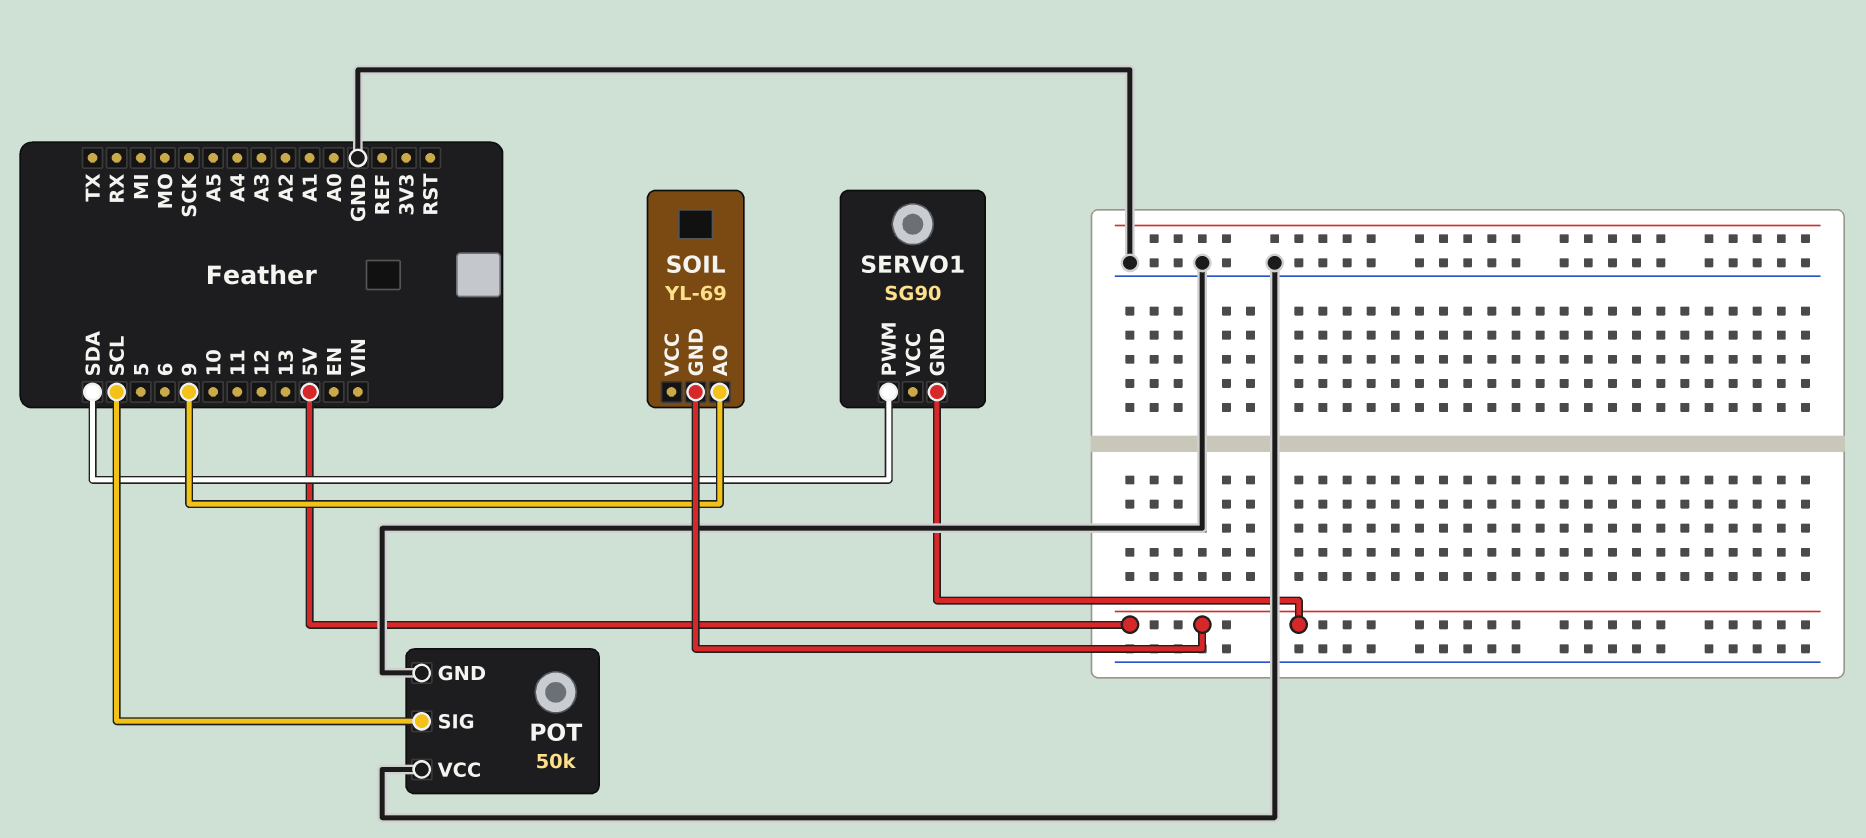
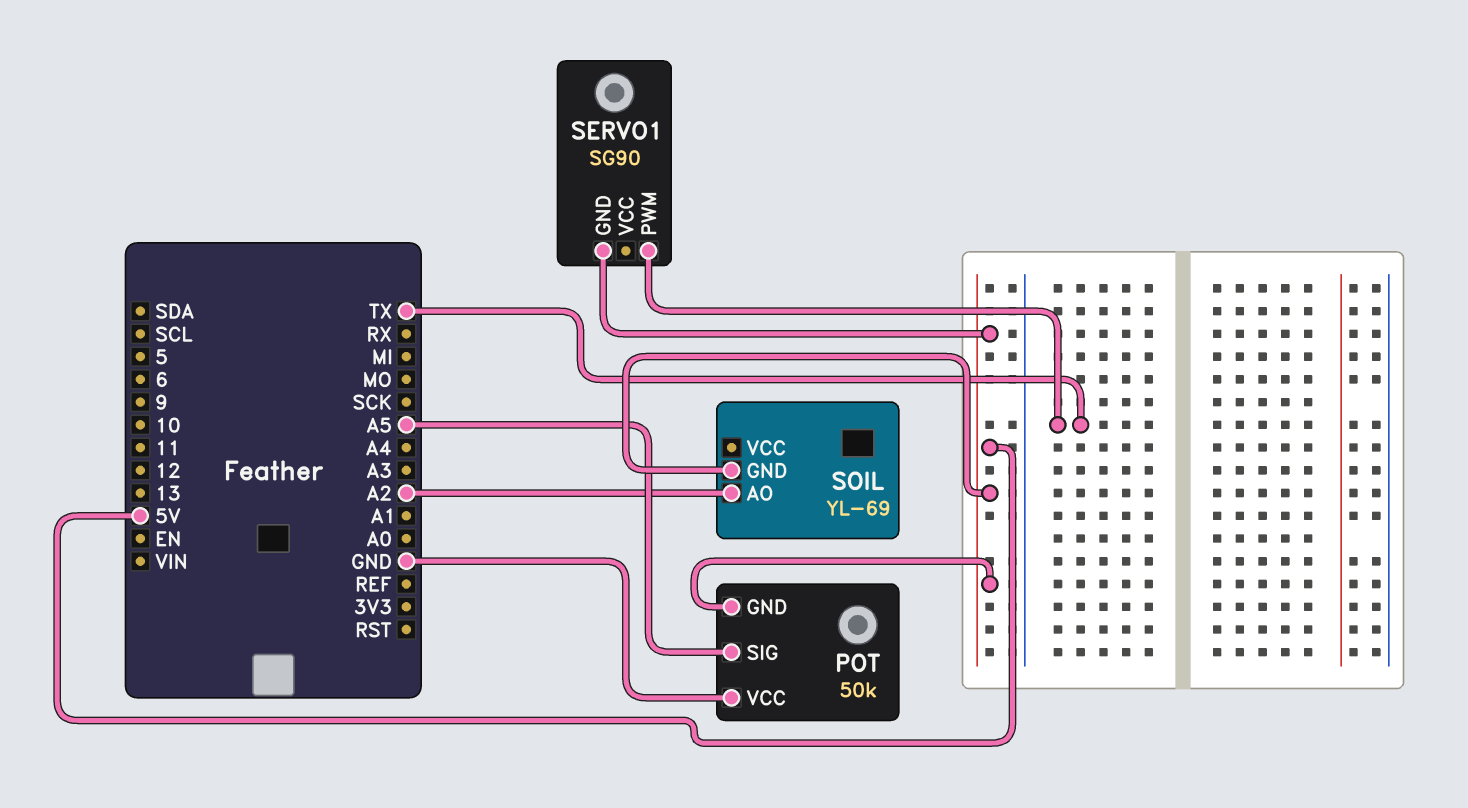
POT pin GND: GND -> 5V
POT pin SIG: SCL -> A5
SERVO1 pin PWM: SDA -> TX
SOIL pin AO: 9 -> A2

